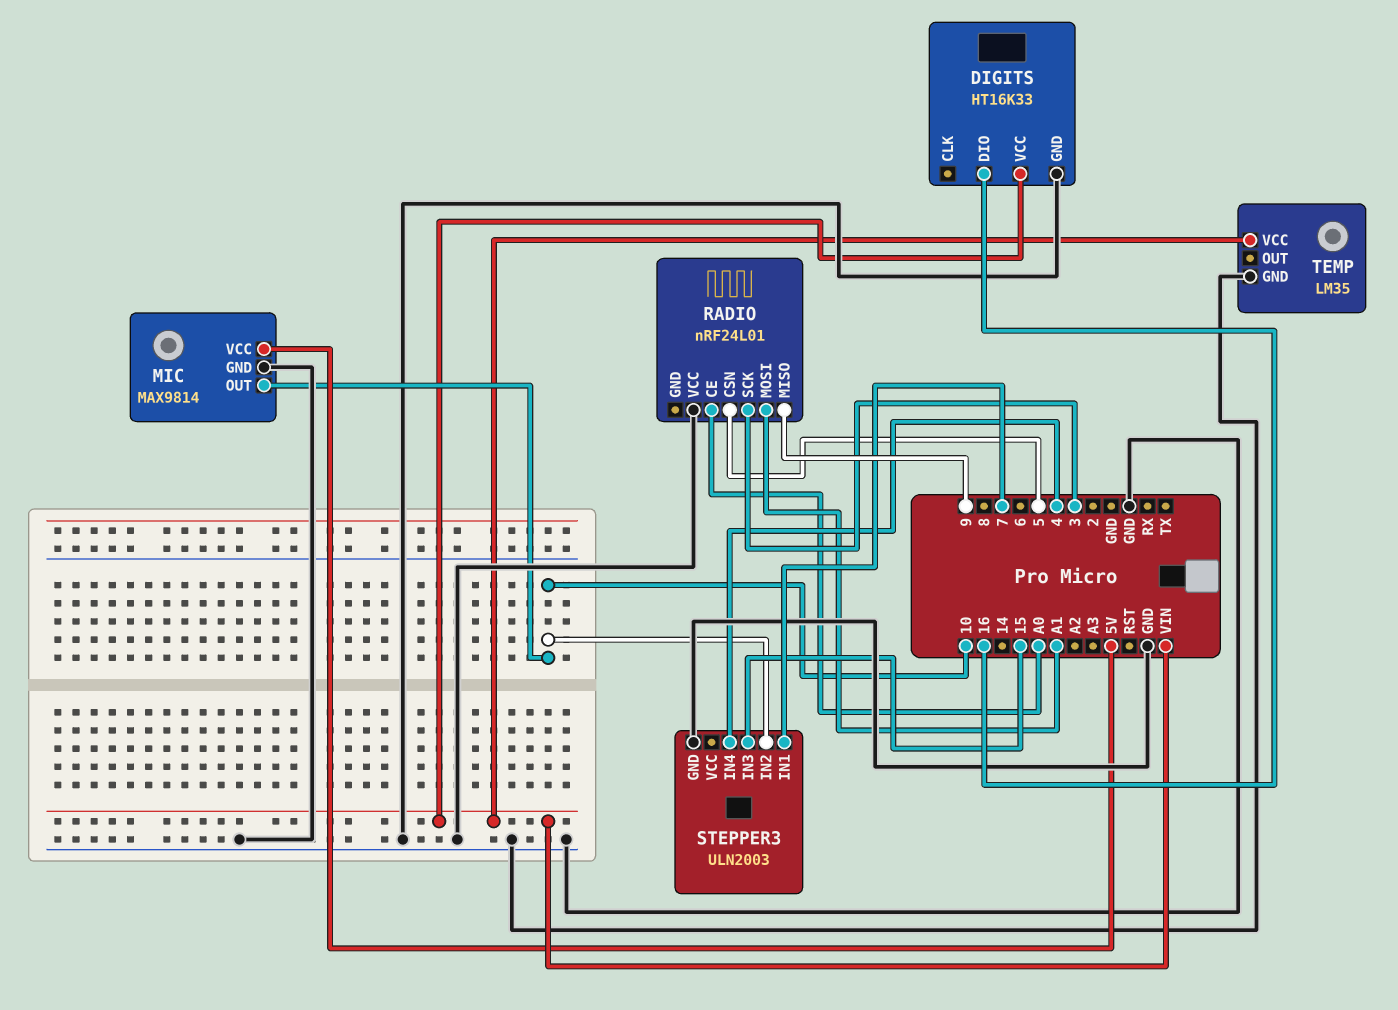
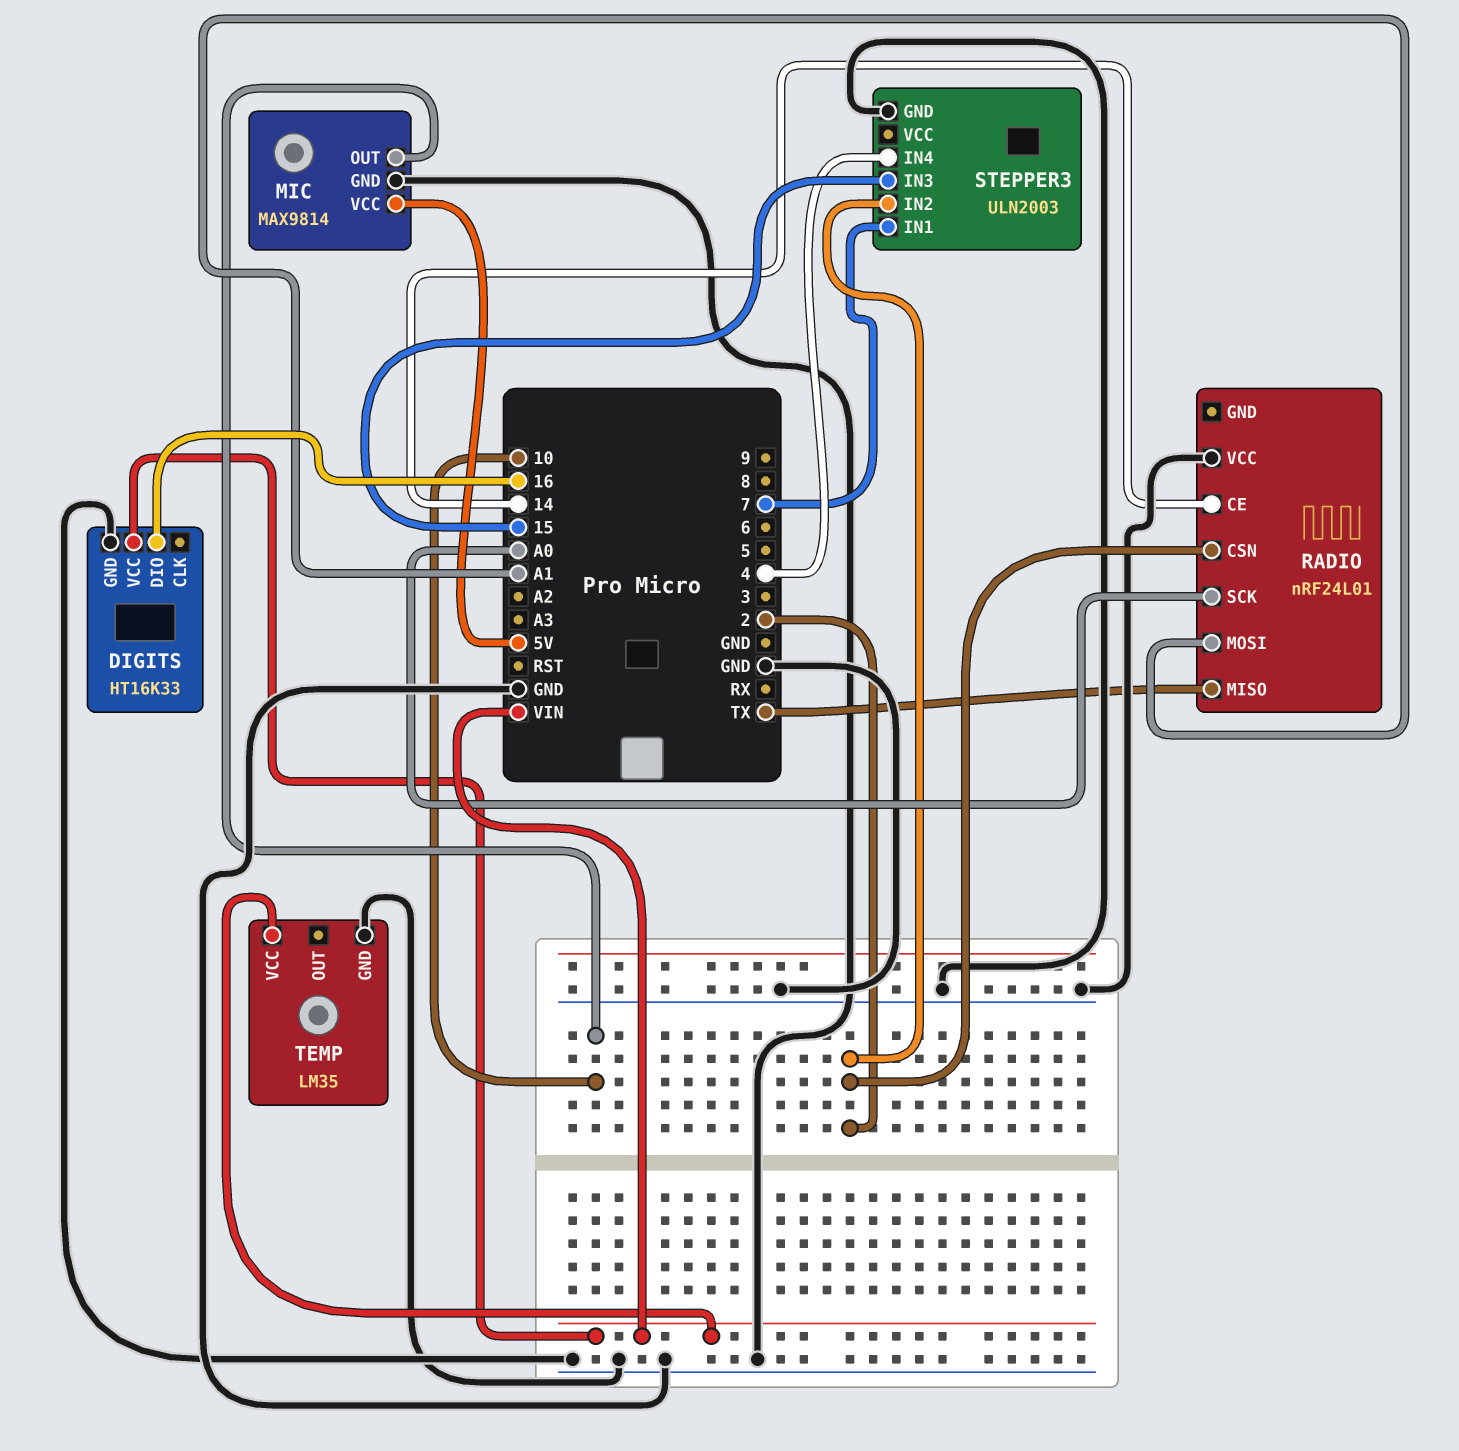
RADIO pin CE: A0 -> 14
RADIO pin CSN: 5 -> 2
RADIO pin MISO: 9 -> TX
RADIO pin SCK: 3 -> A0
STEPPER3 pin IN2: 10 -> 2

